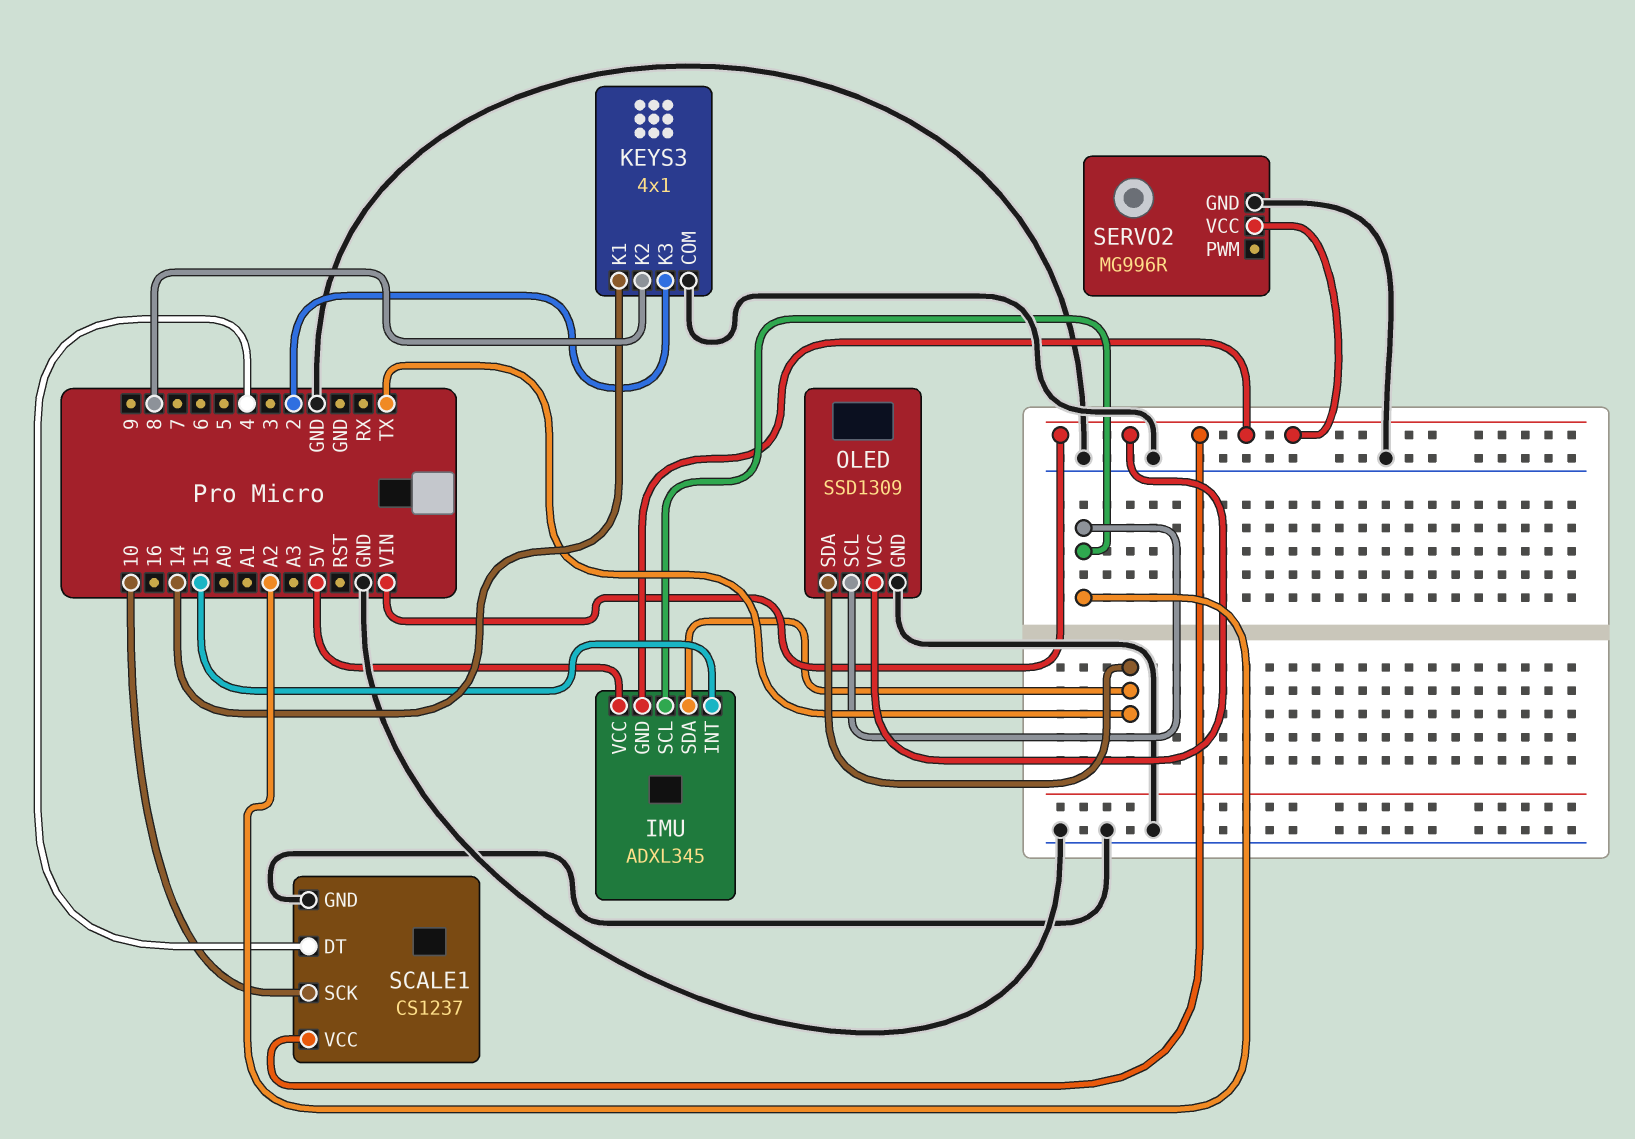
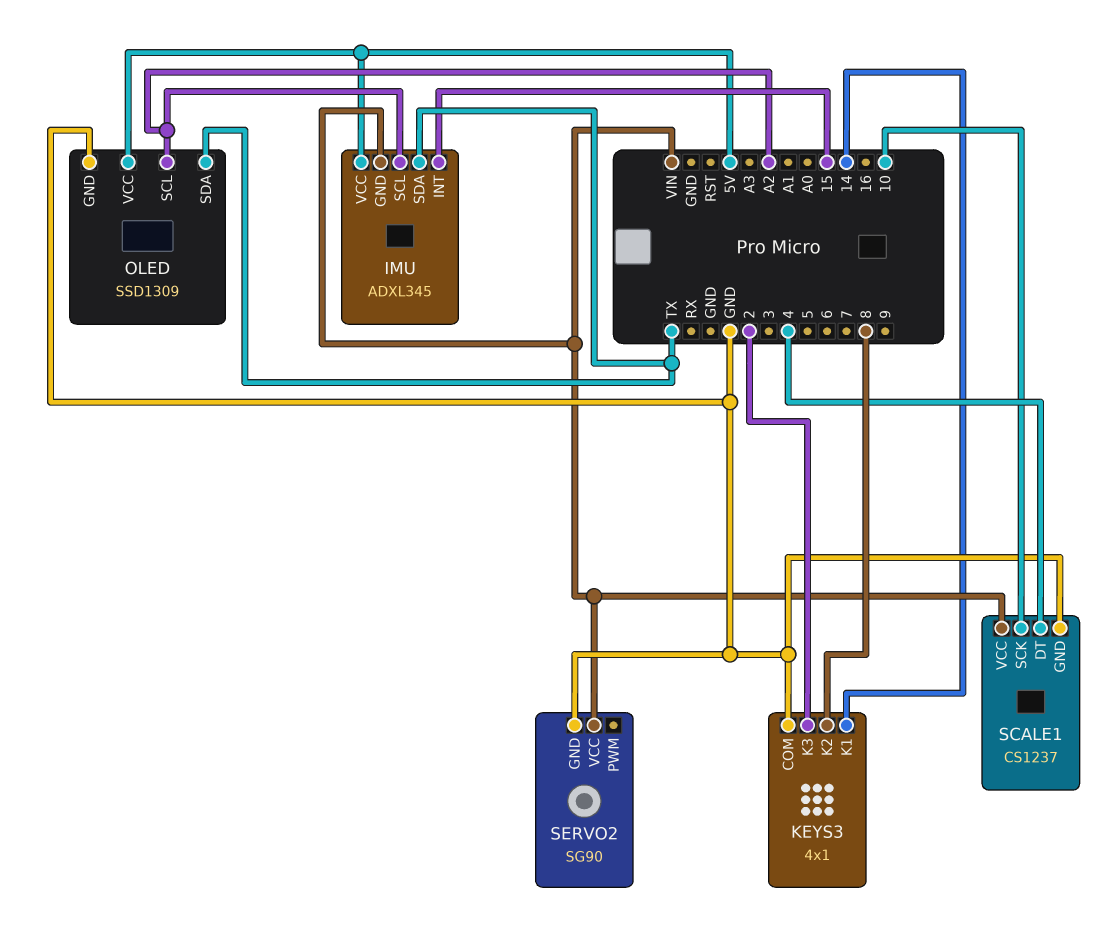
OLED pin VCC: VIN -> 5V
SERVO2: MG996R -> SG90

